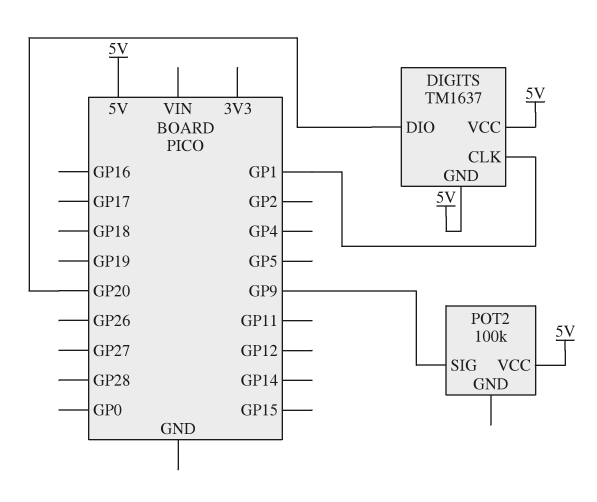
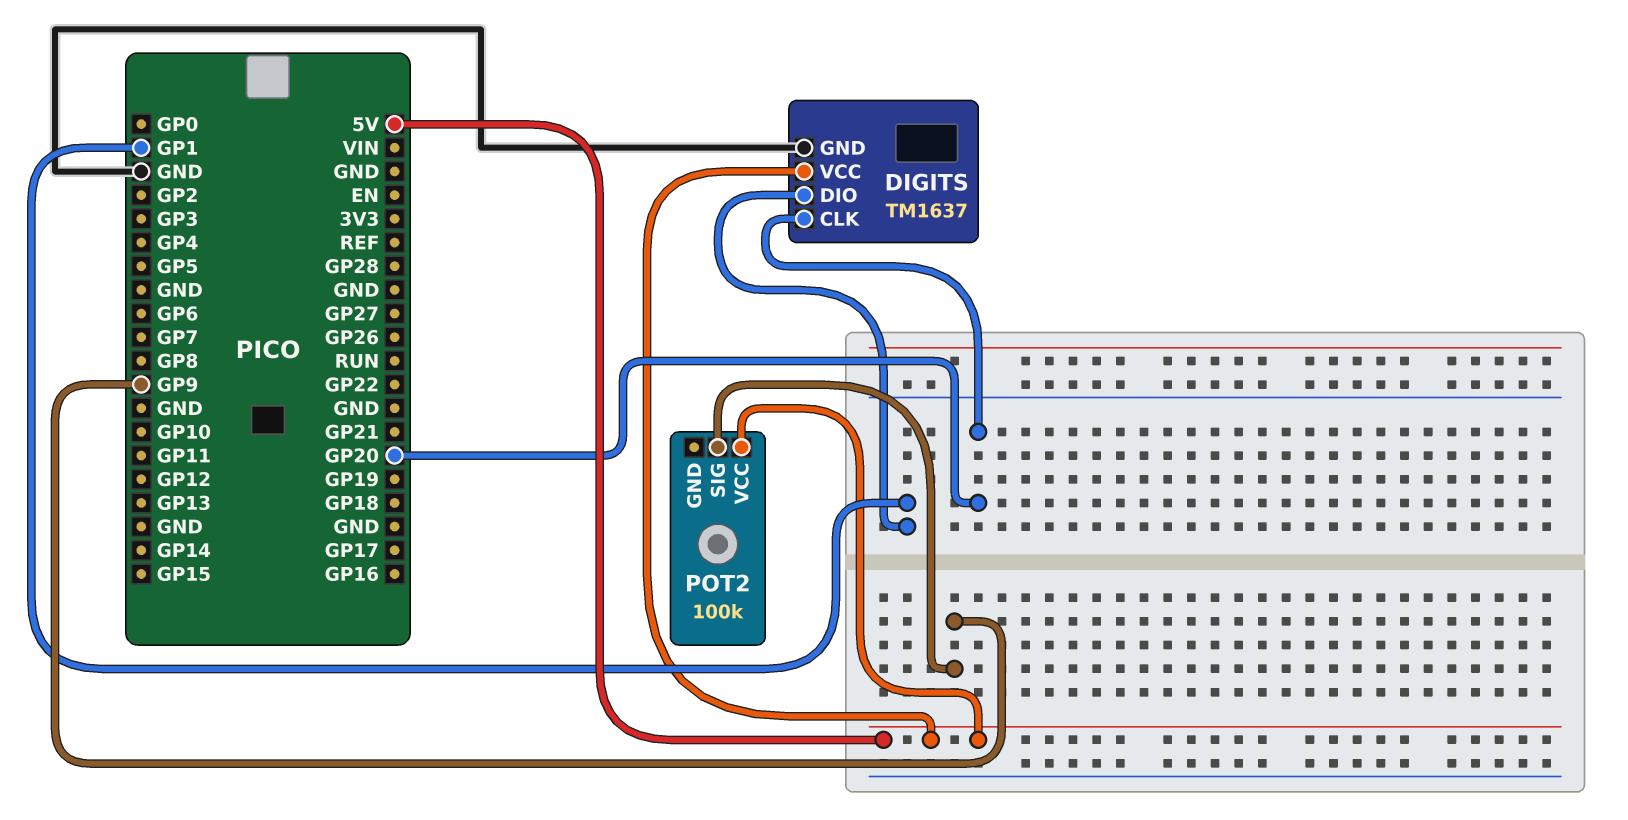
DIGITS pin CLK: GP1 -> GP20
DIGITS pin DIO: GP20 -> GP1
DIGITS pin GND: 5V -> GND

